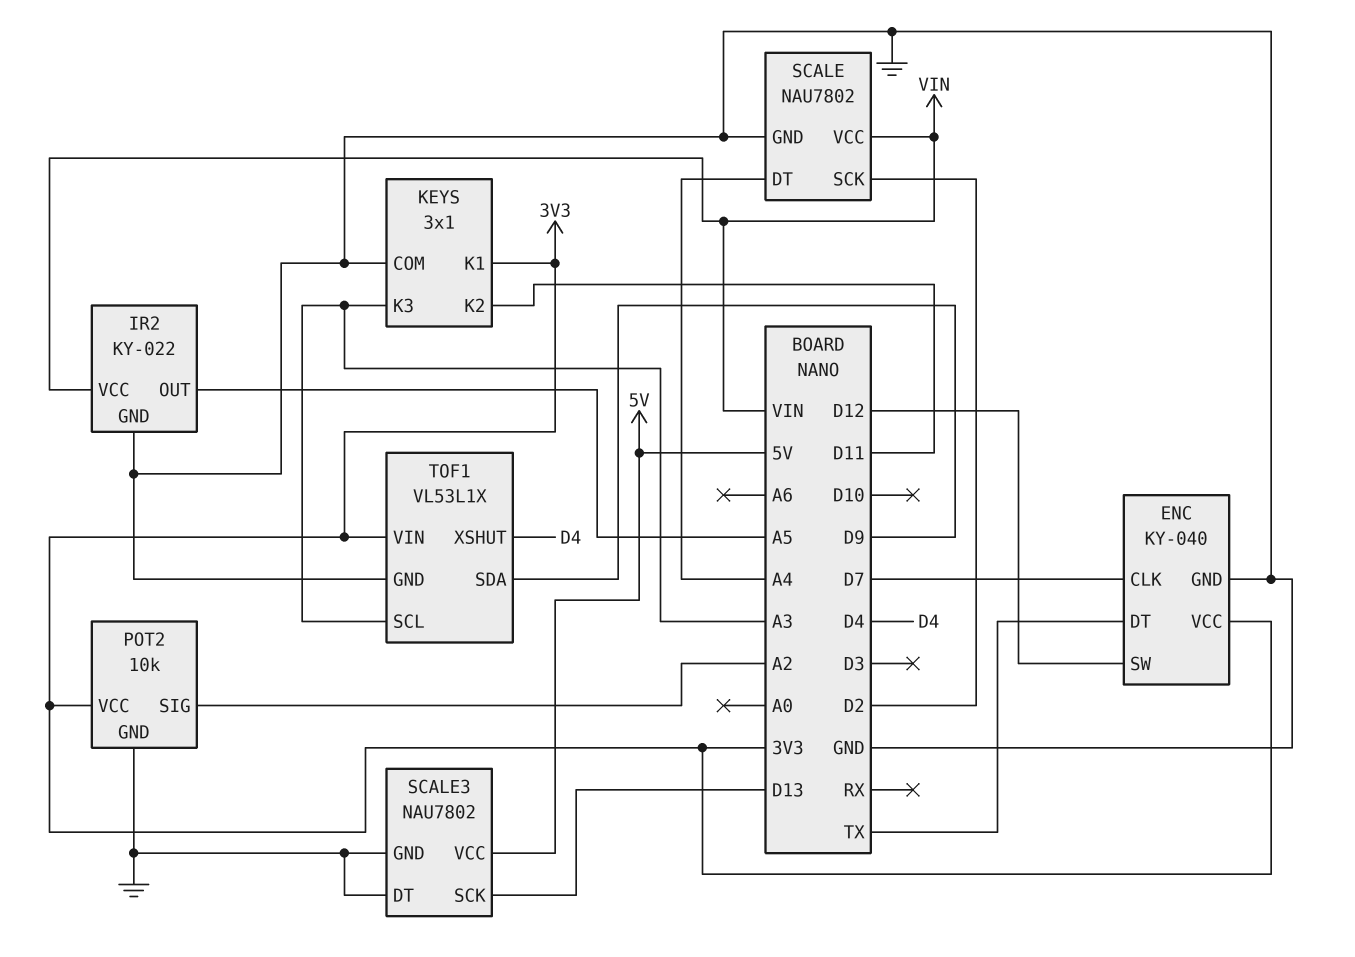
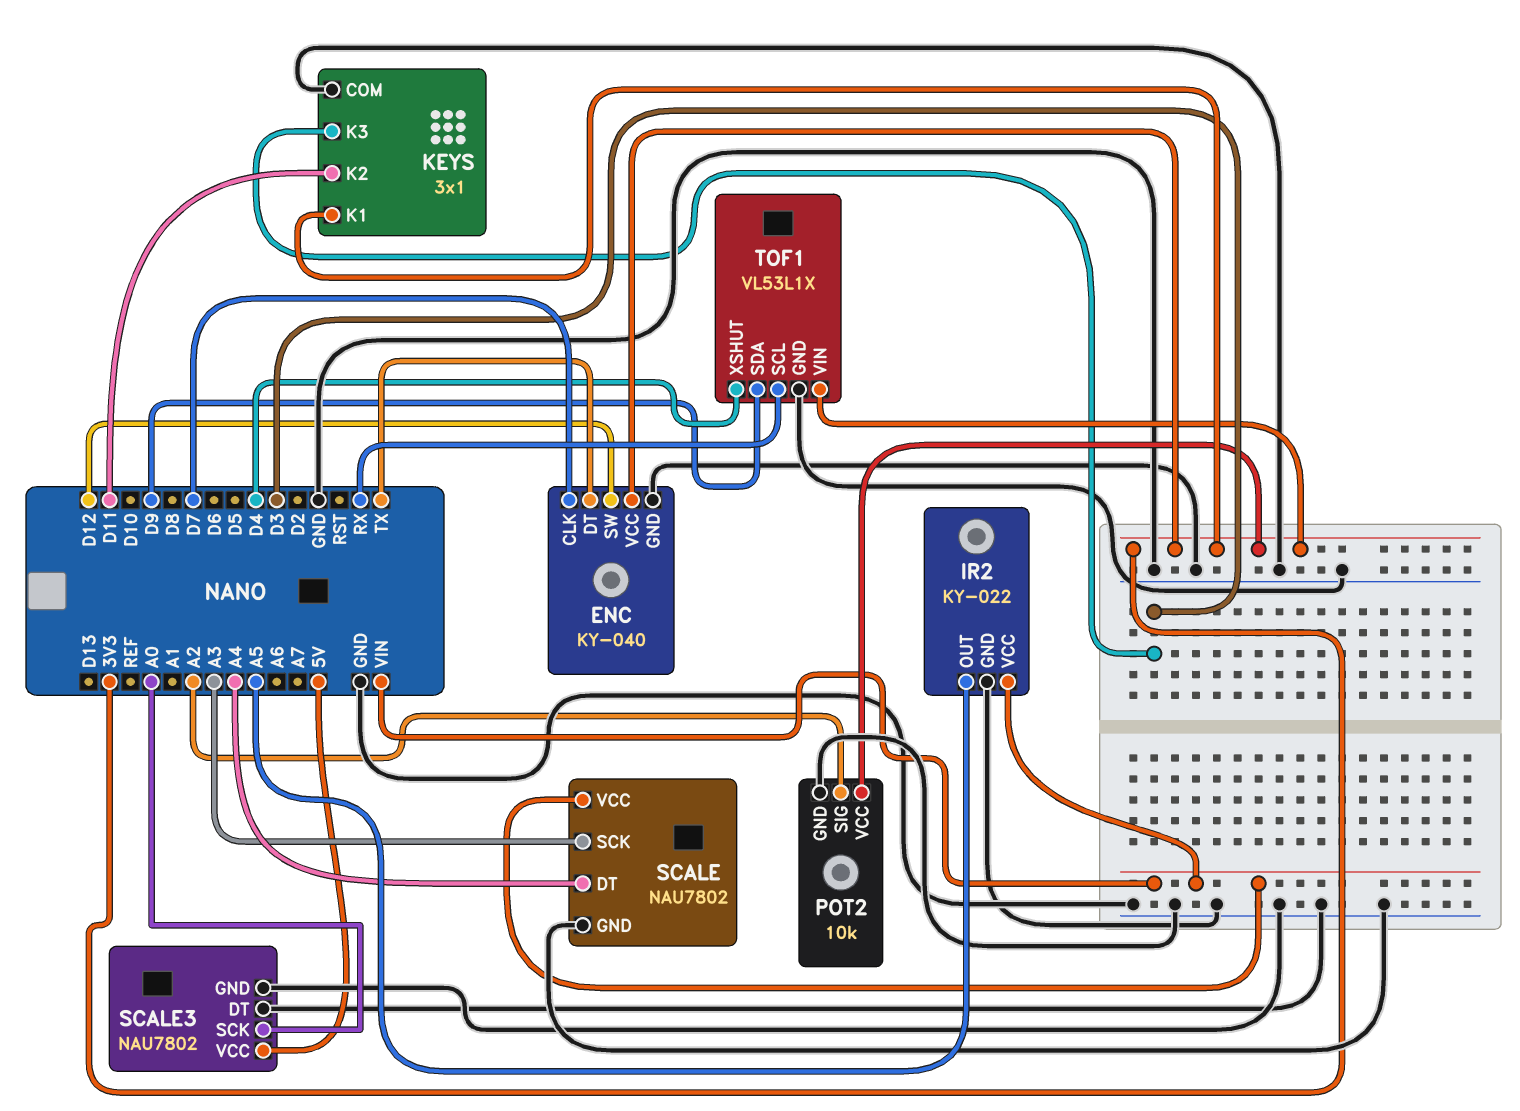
KEYS pin K3: A3 -> D3
SCALE pin SCK: D2 -> A3
SCALE3 pin SCK: D13 -> A0
TOF1 pin SCL: A3 -> RX

